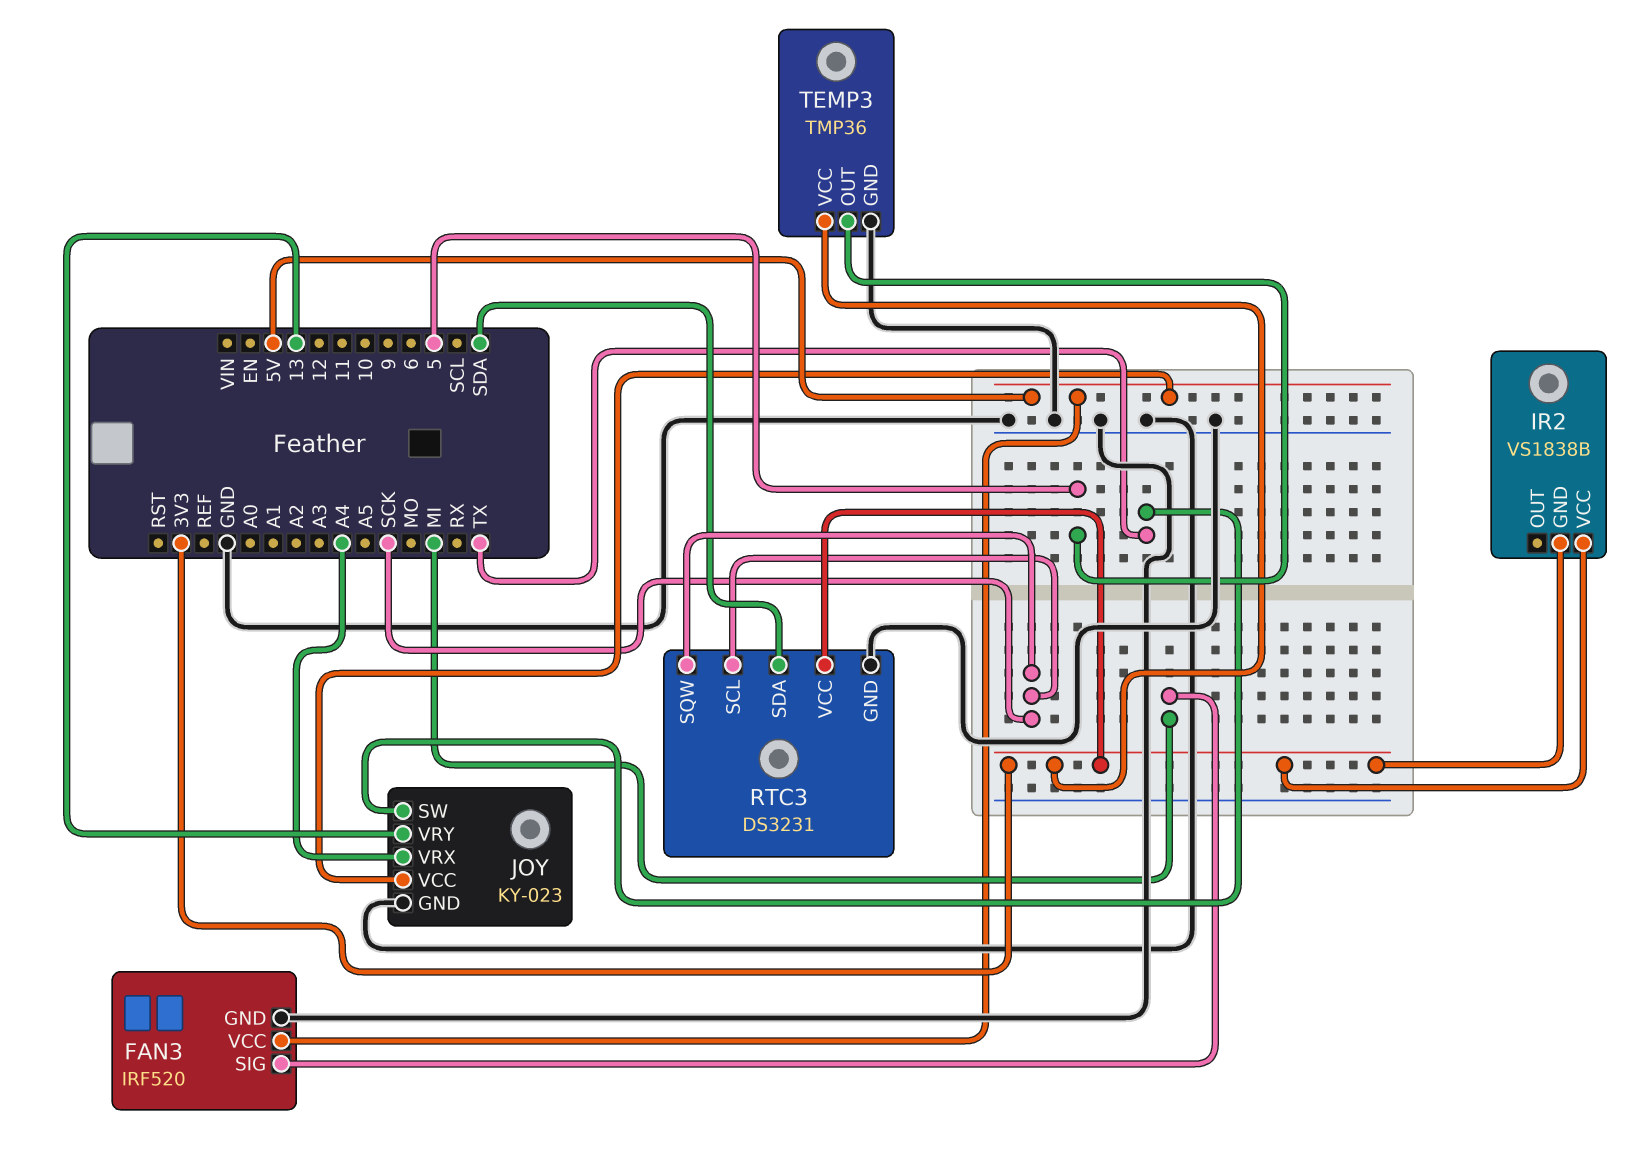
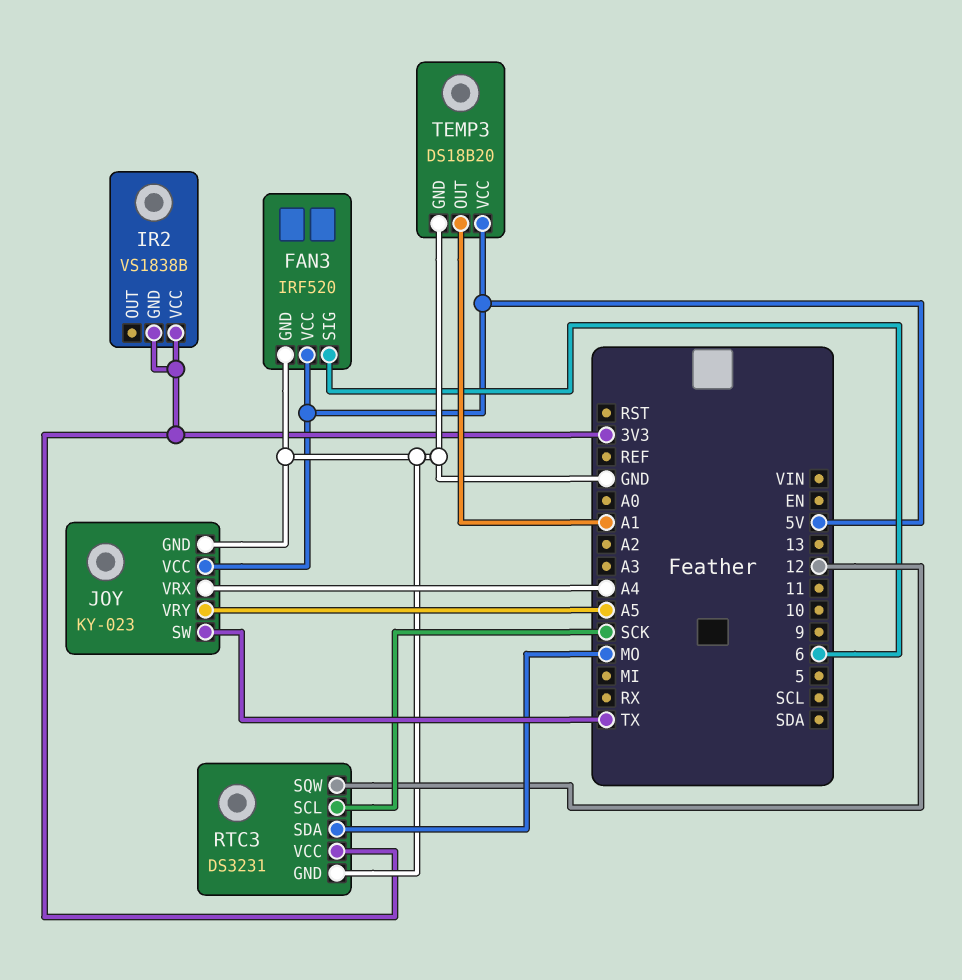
FAN3 pin SIG: MI -> 6
JOY pin VRY: 13 -> A5
RTC3 pin SDA: SDA -> MO
RTC3 pin SQW: SCK -> 12
TEMP3: TMP36 -> DS18B20
TEMP3 pin OUT: 5 -> A1
TEMP3 pin VCC: 3V3 -> 5V

